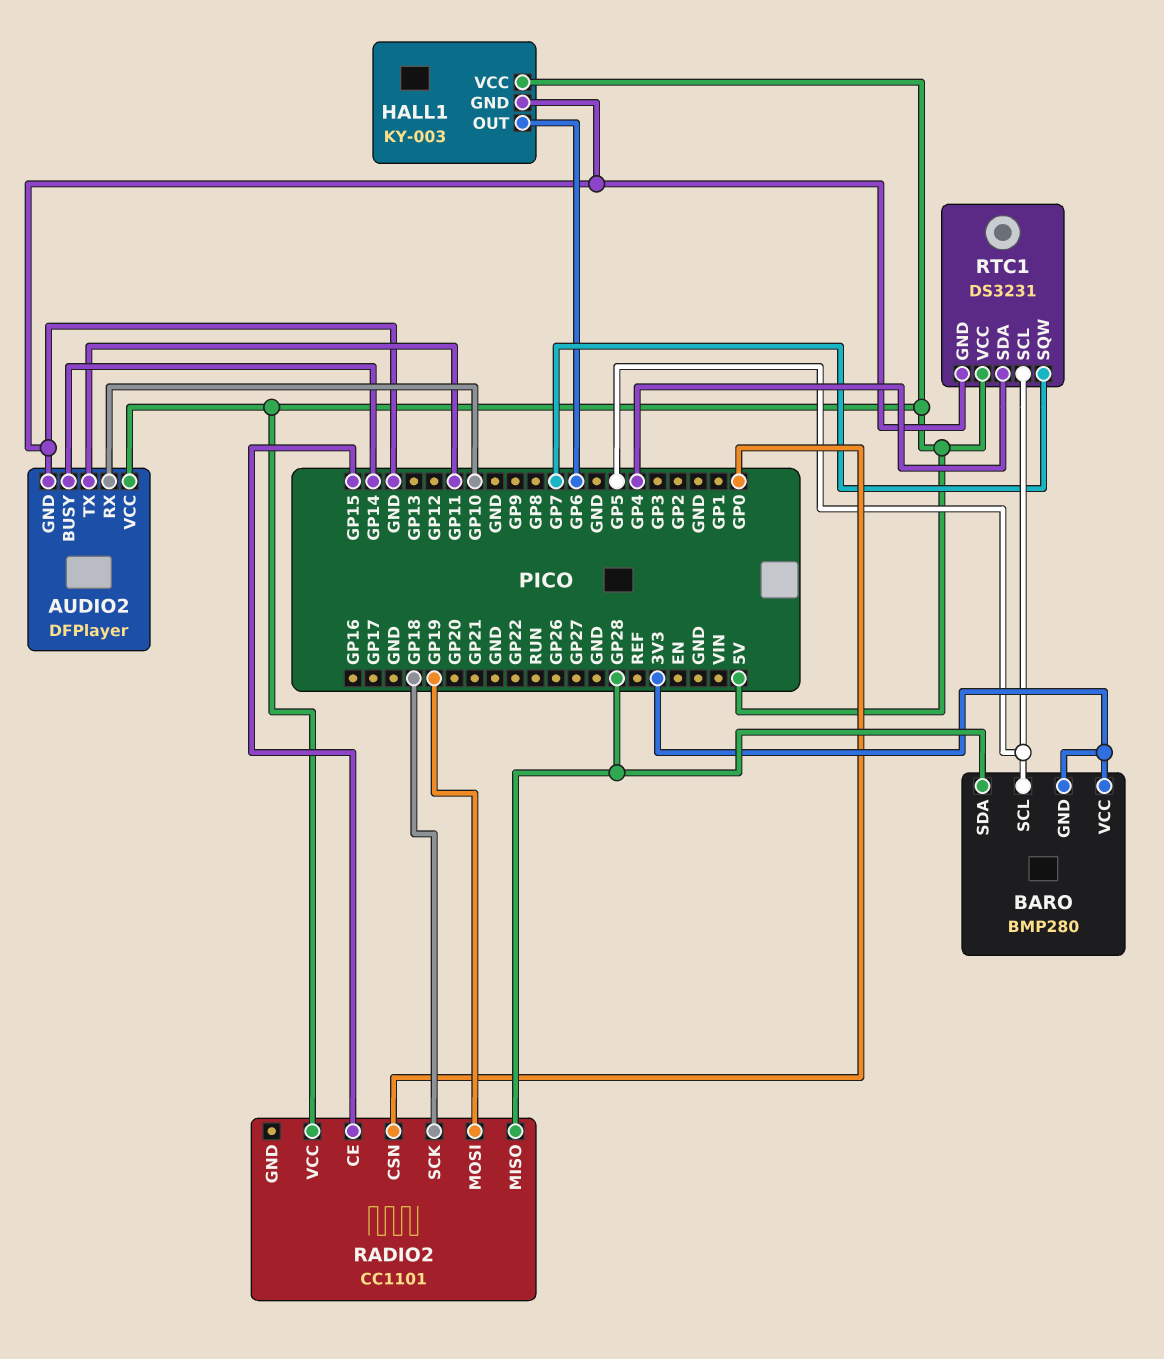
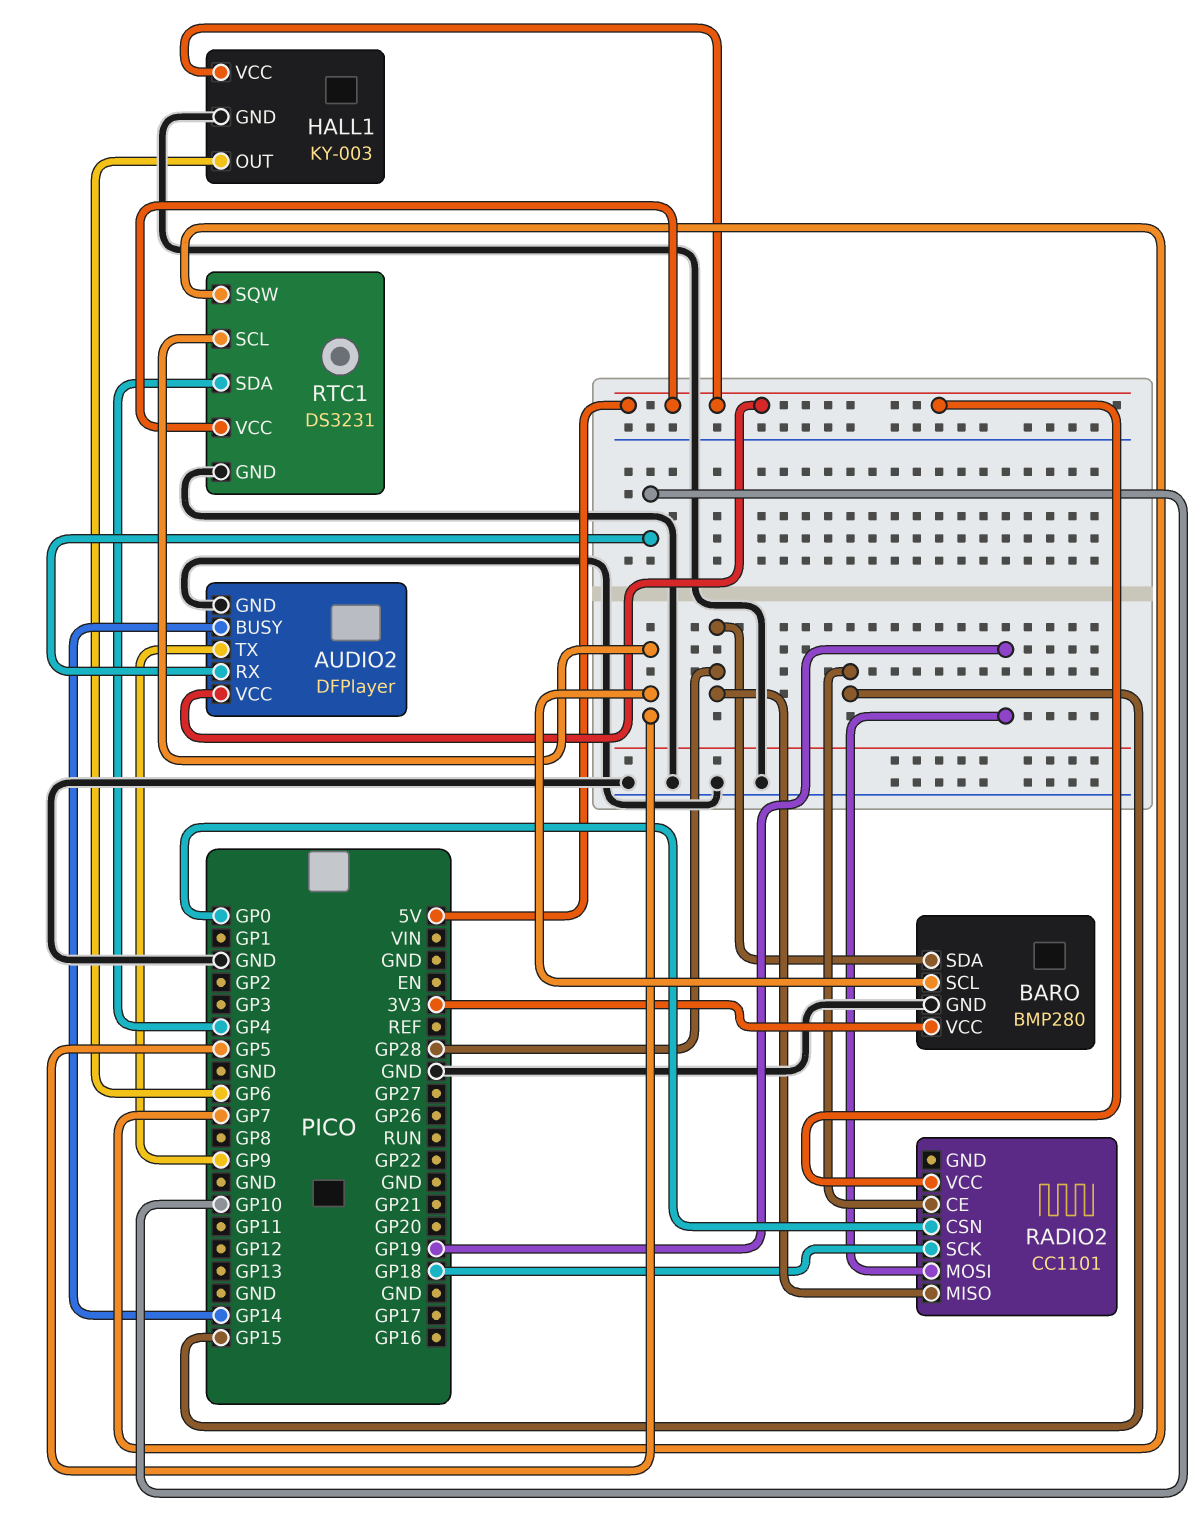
AUDIO2 pin TX: GP11 -> GP9
BARO pin GND: 3V3 -> GND

